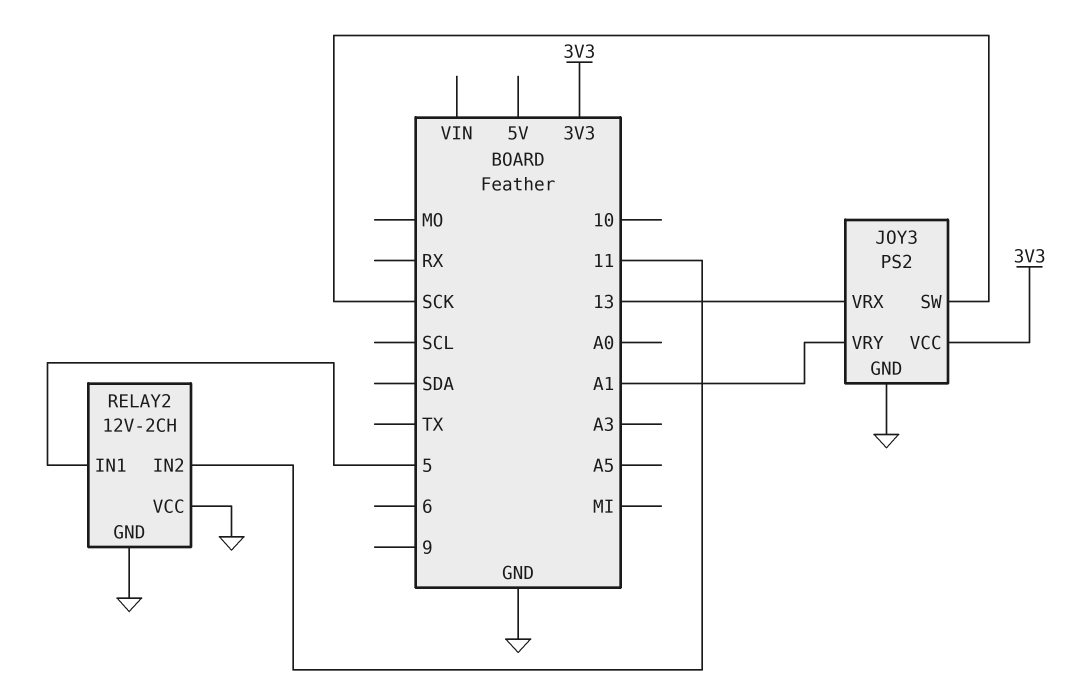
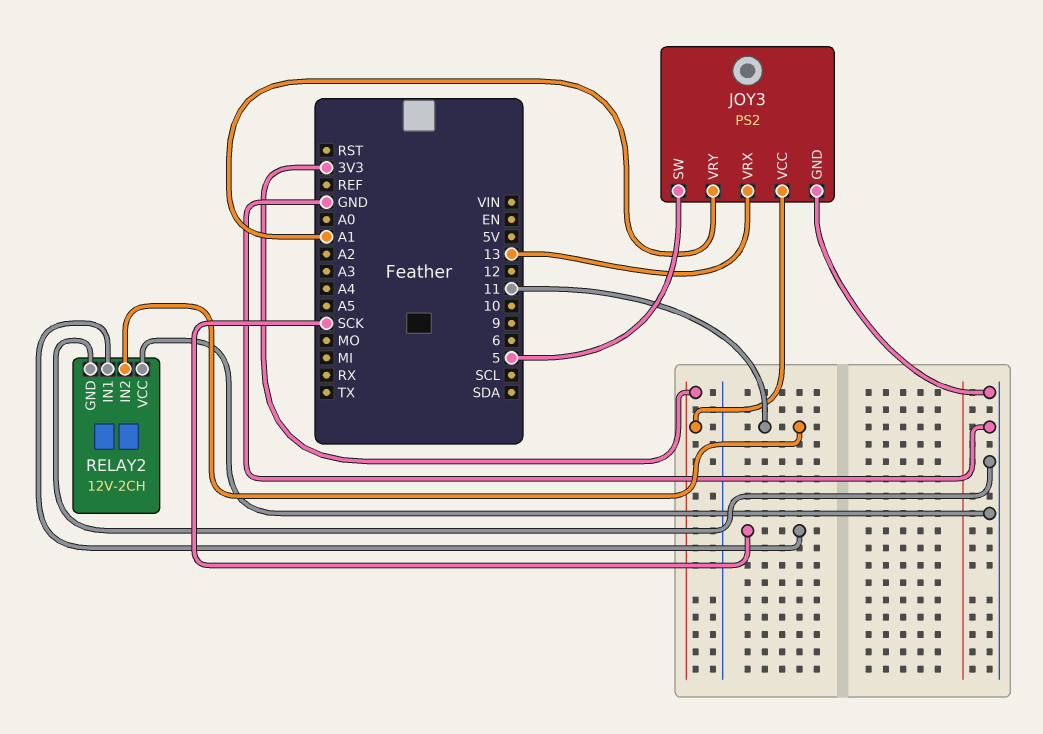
JOY3 pin SW: SCK -> 5
RELAY2 pin IN1: 5 -> SCK

